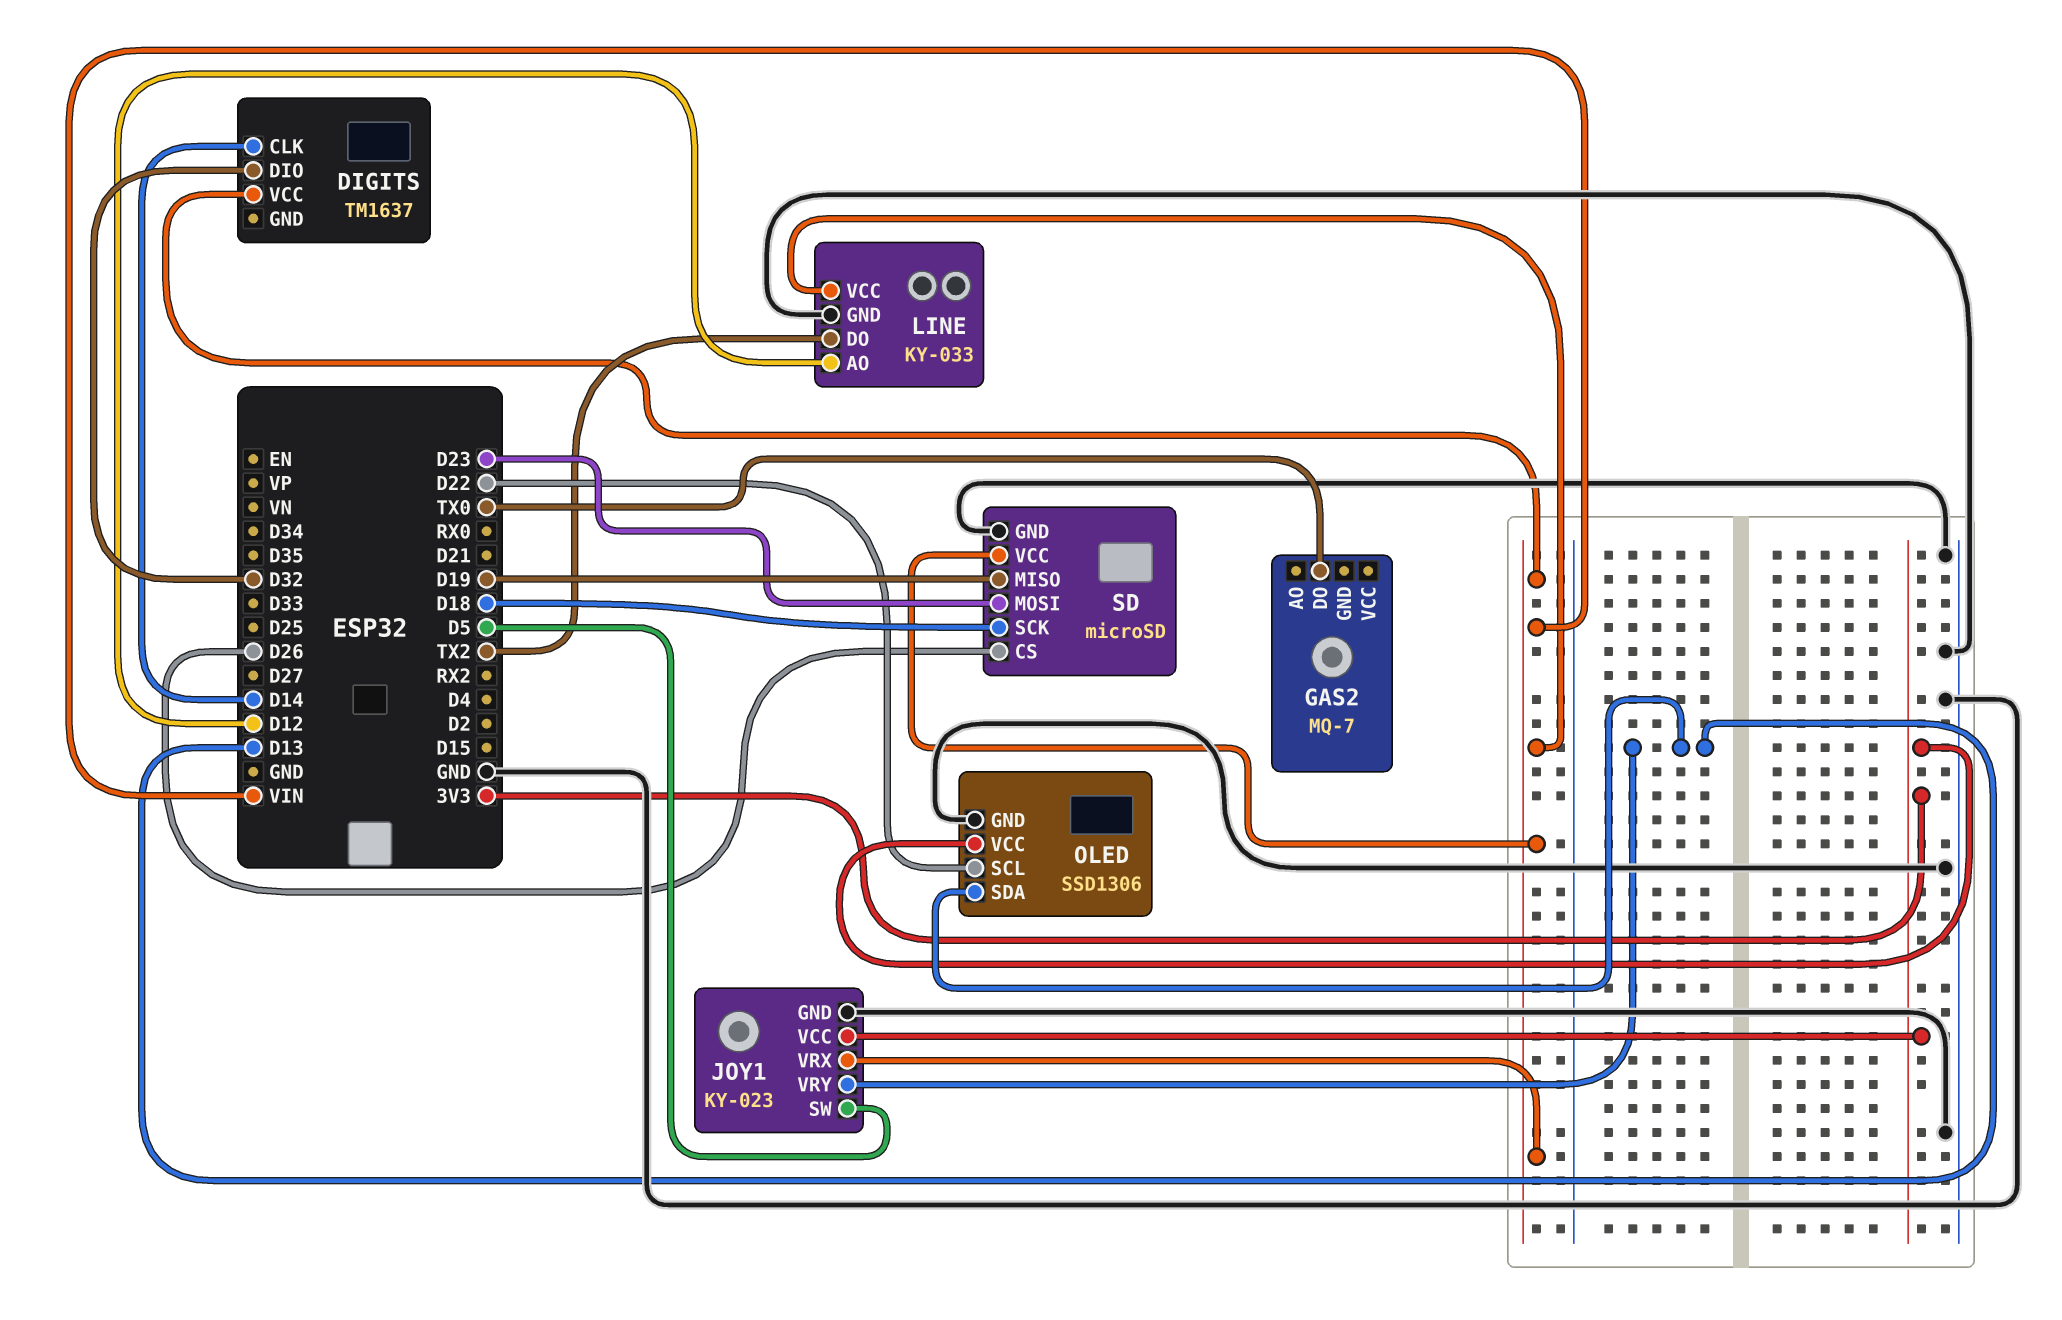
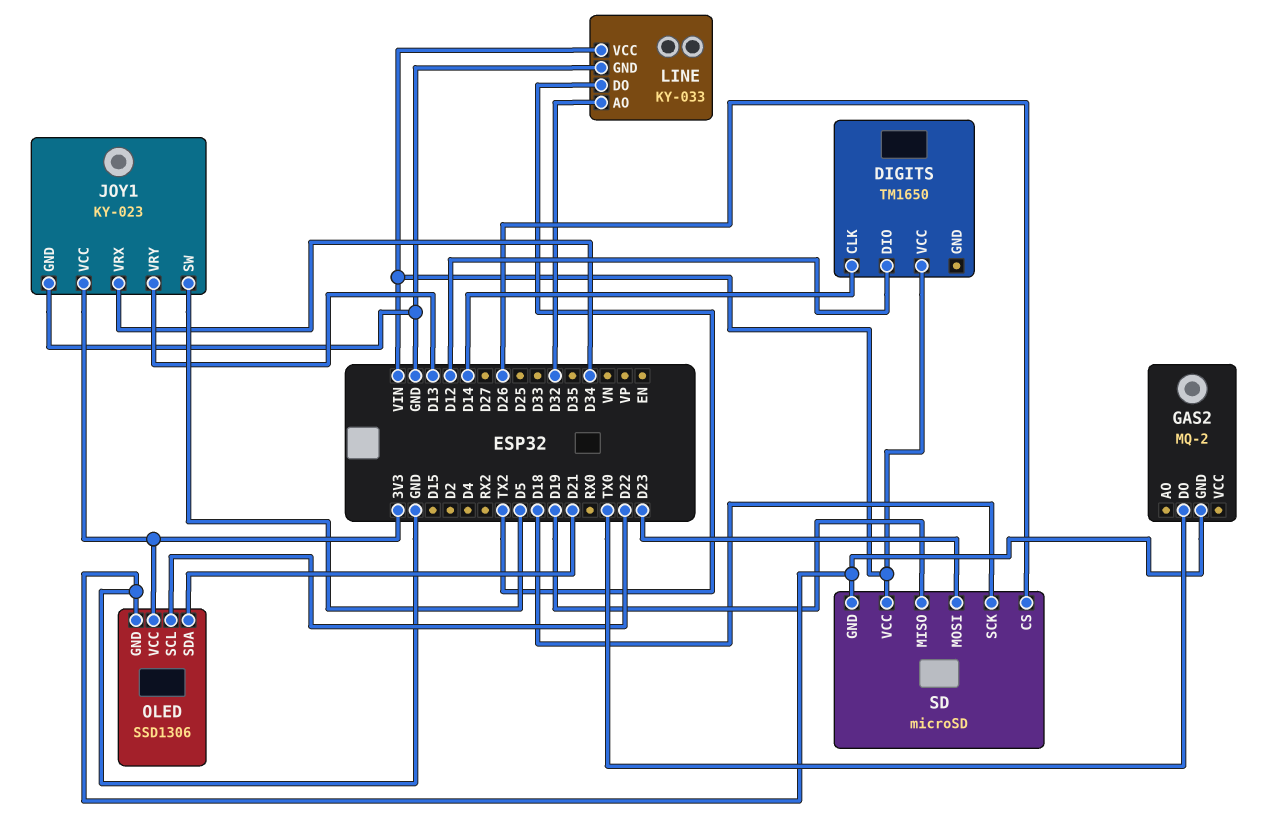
DIGITS: TM1637 -> TM1650
DIGITS pin DIO: D32 -> D12
GAS2: MQ-7 -> MQ-2
GAS2 pin GND: none -> GND
JOY1 pin VRX: VIN -> D34
LINE pin AO: D12 -> D32
OLED pin SDA: D13 -> D21

